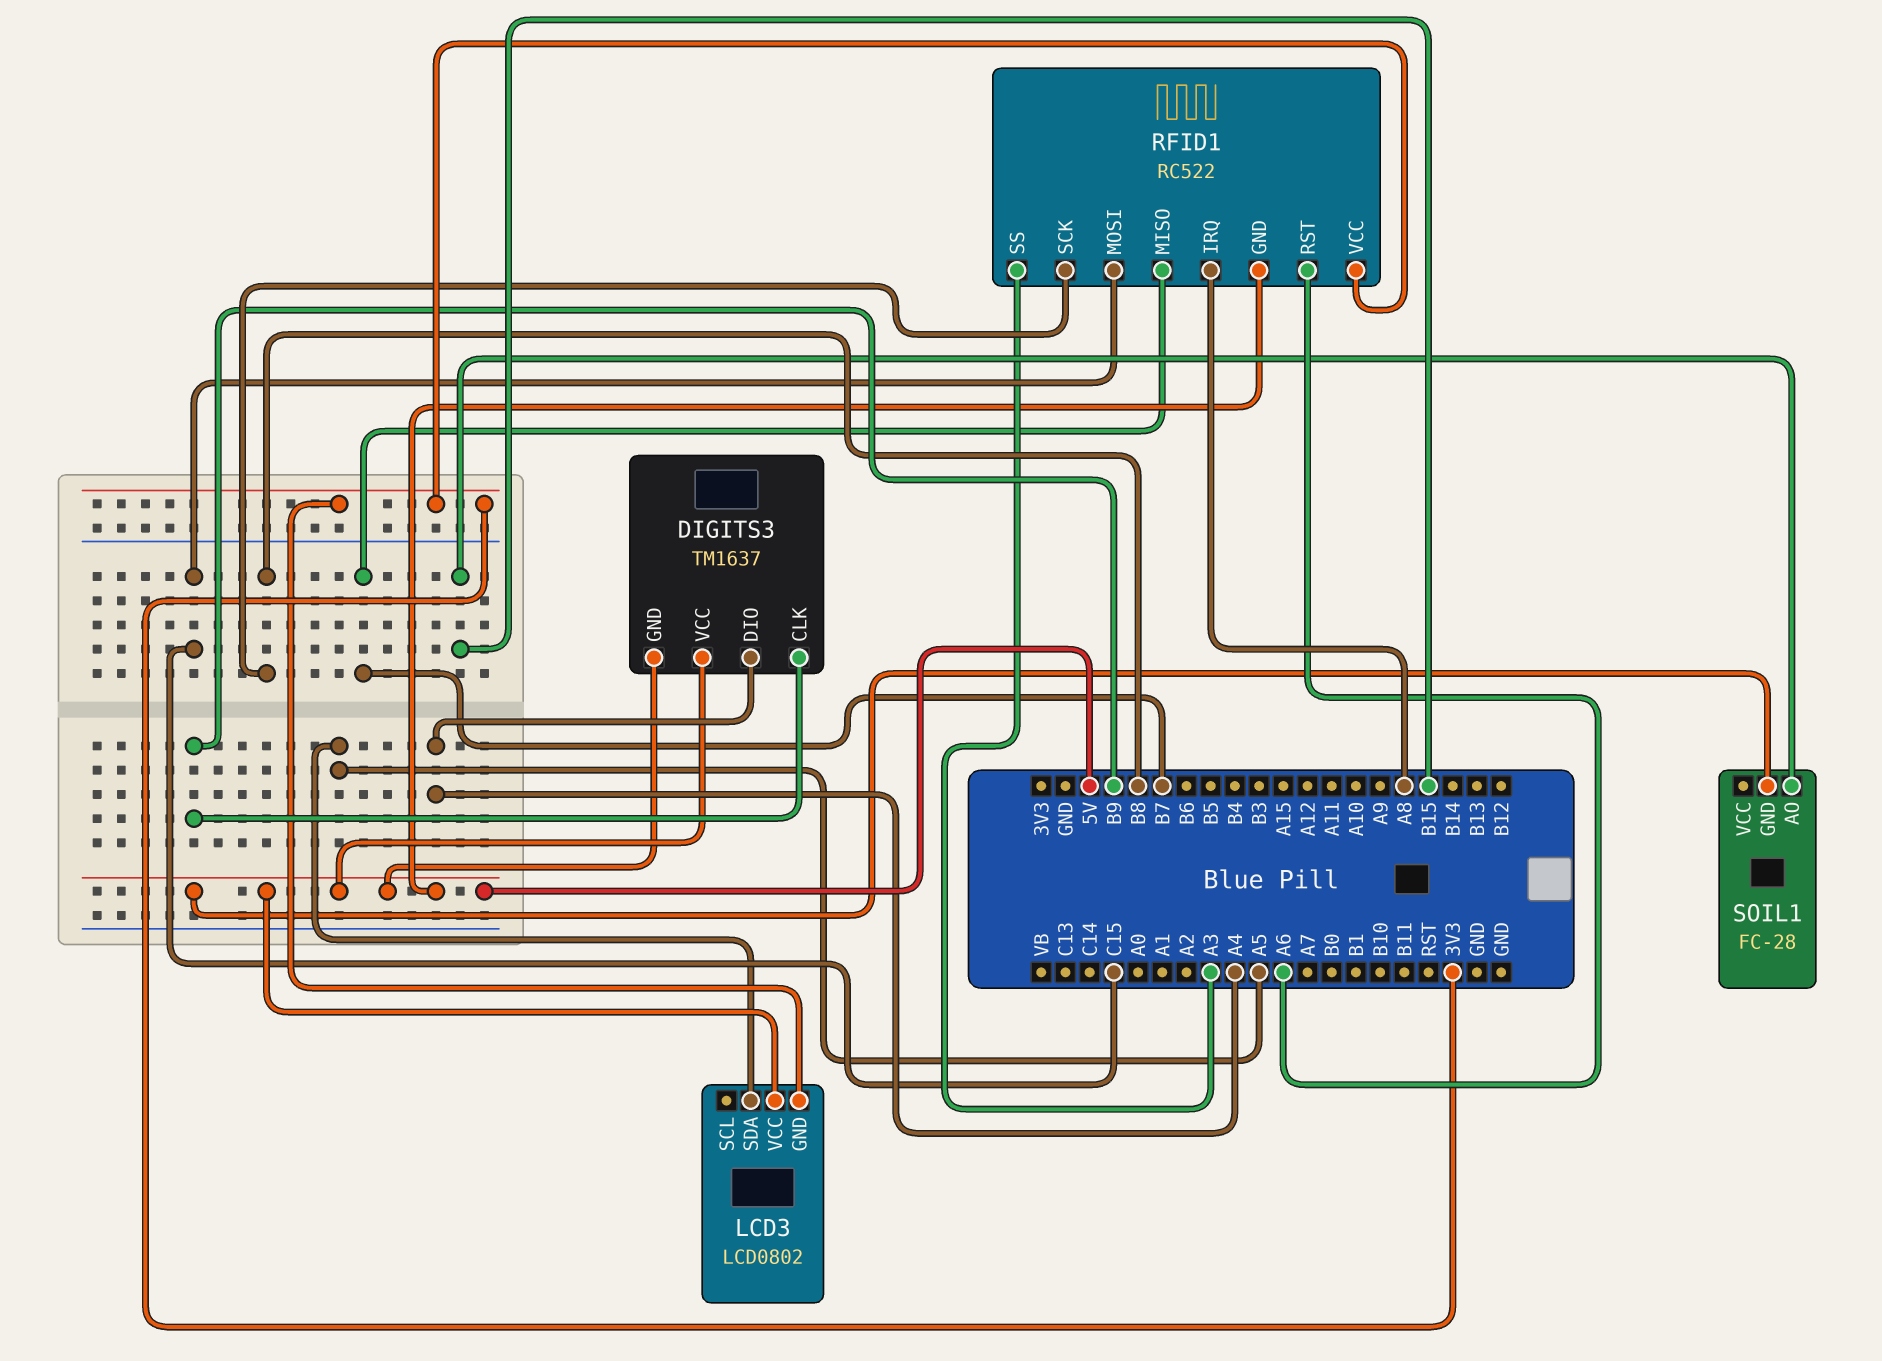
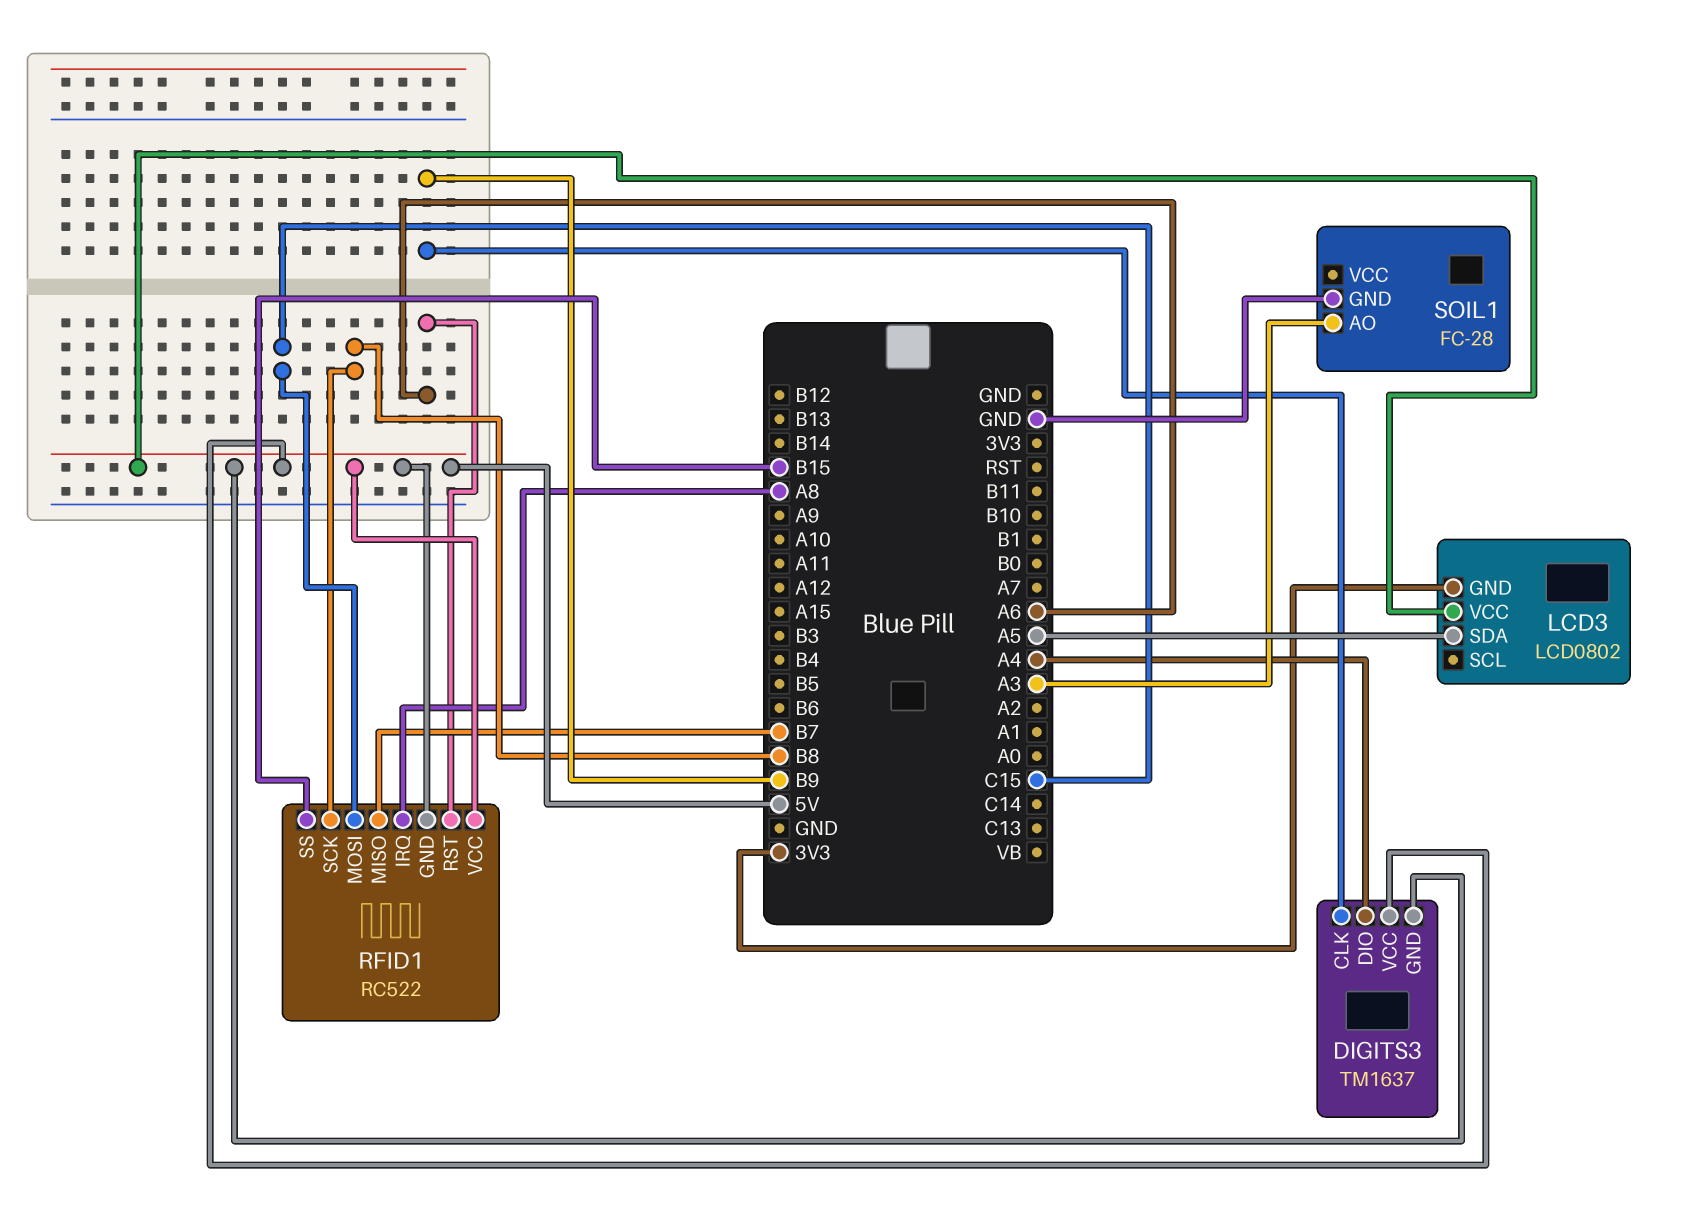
RFID1 pin SS: A3 -> B15
RFID1 pin VCC: 3V3 -> 5V
SOIL1 pin AO: B15 -> A3
SOIL1 pin GND: 5V -> GND

